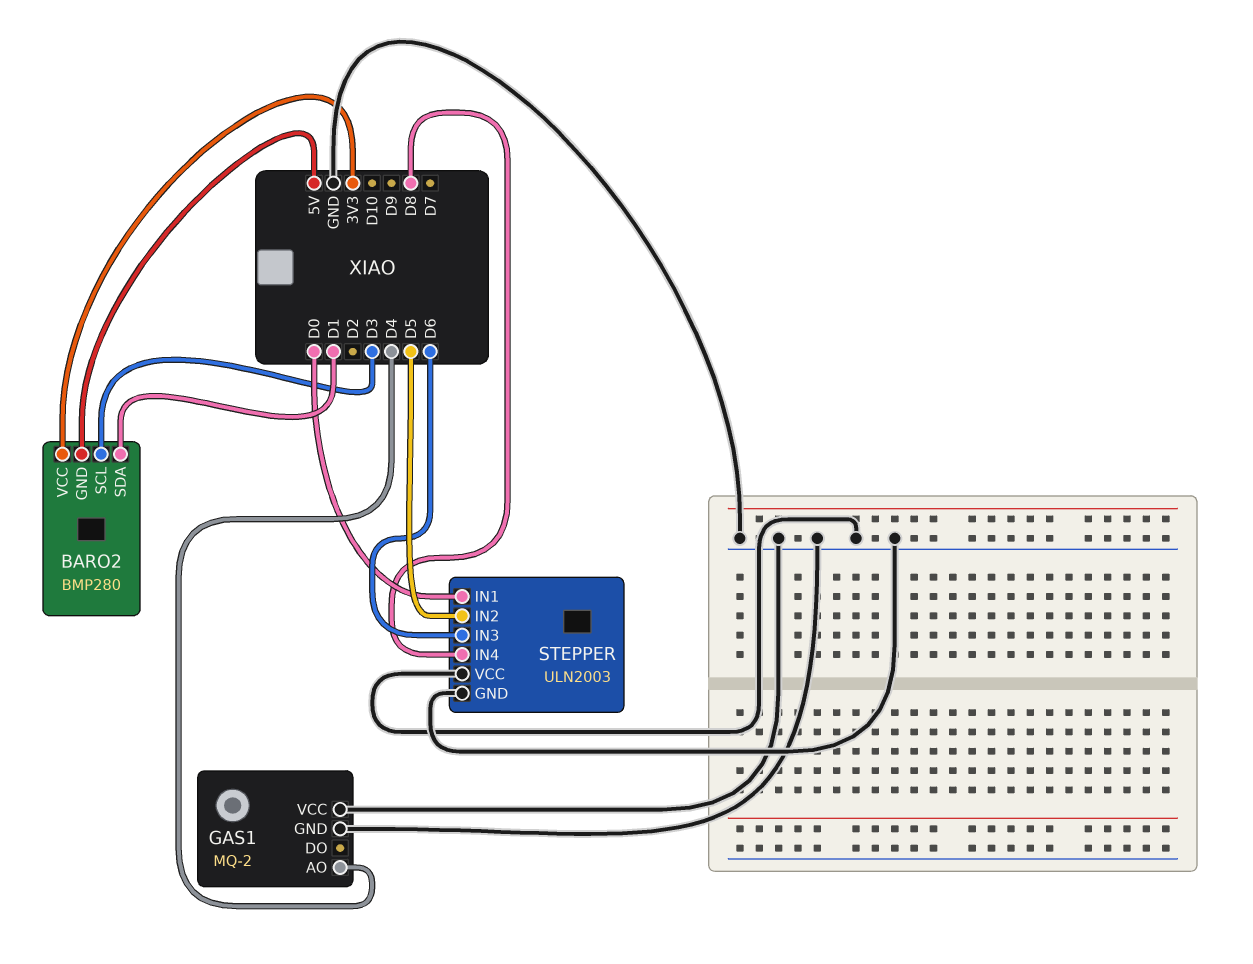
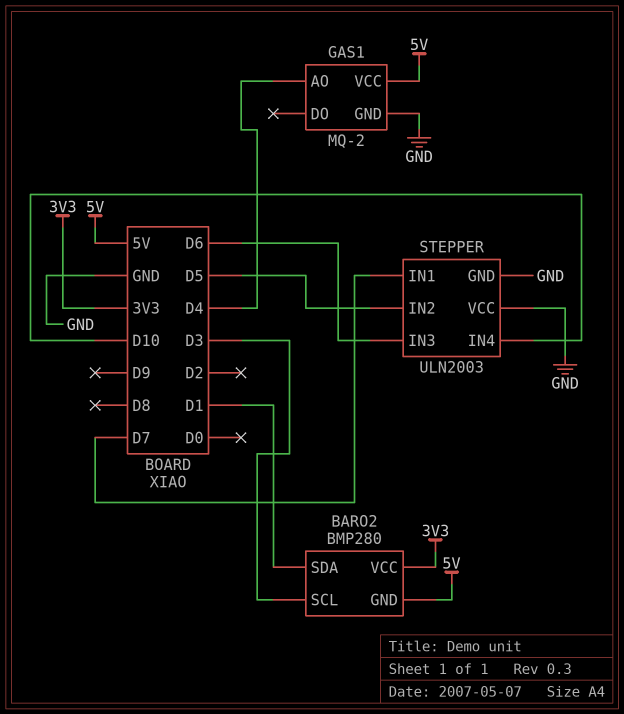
GAS1 pin VCC: GND -> 5V
STEPPER pin IN1: D0 -> D7
STEPPER pin IN4: D8 -> D10

